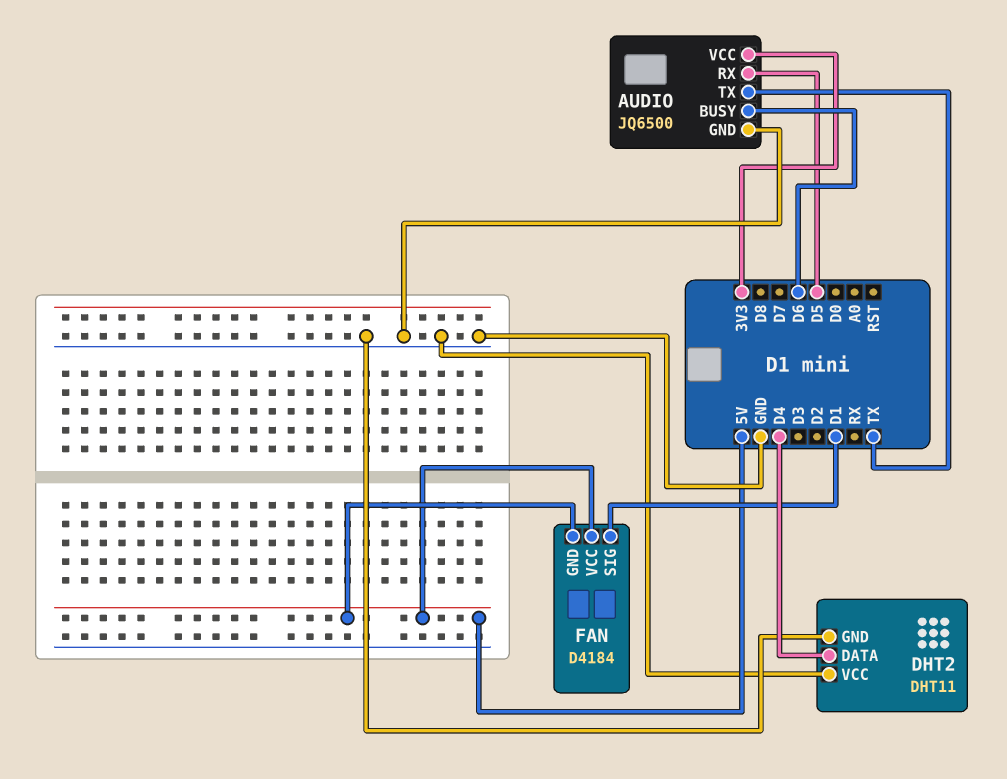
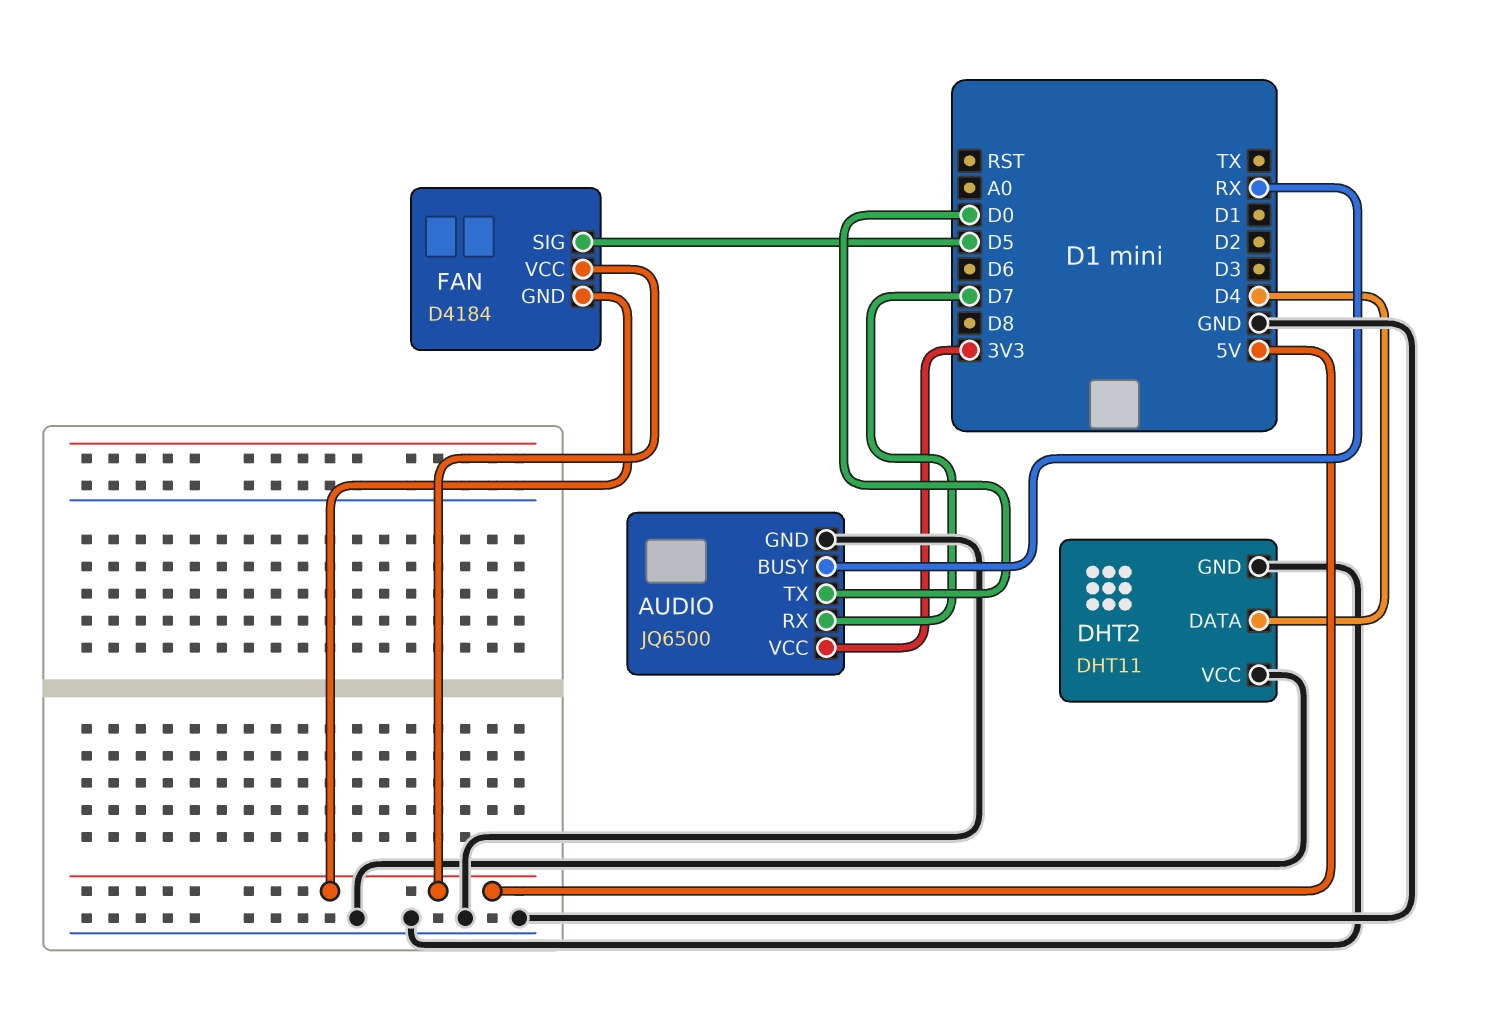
AUDIO pin BUSY: D6 -> RX
AUDIO pin RX: D5 -> D7
AUDIO pin TX: TX -> D0
FAN pin SIG: D1 -> D5

